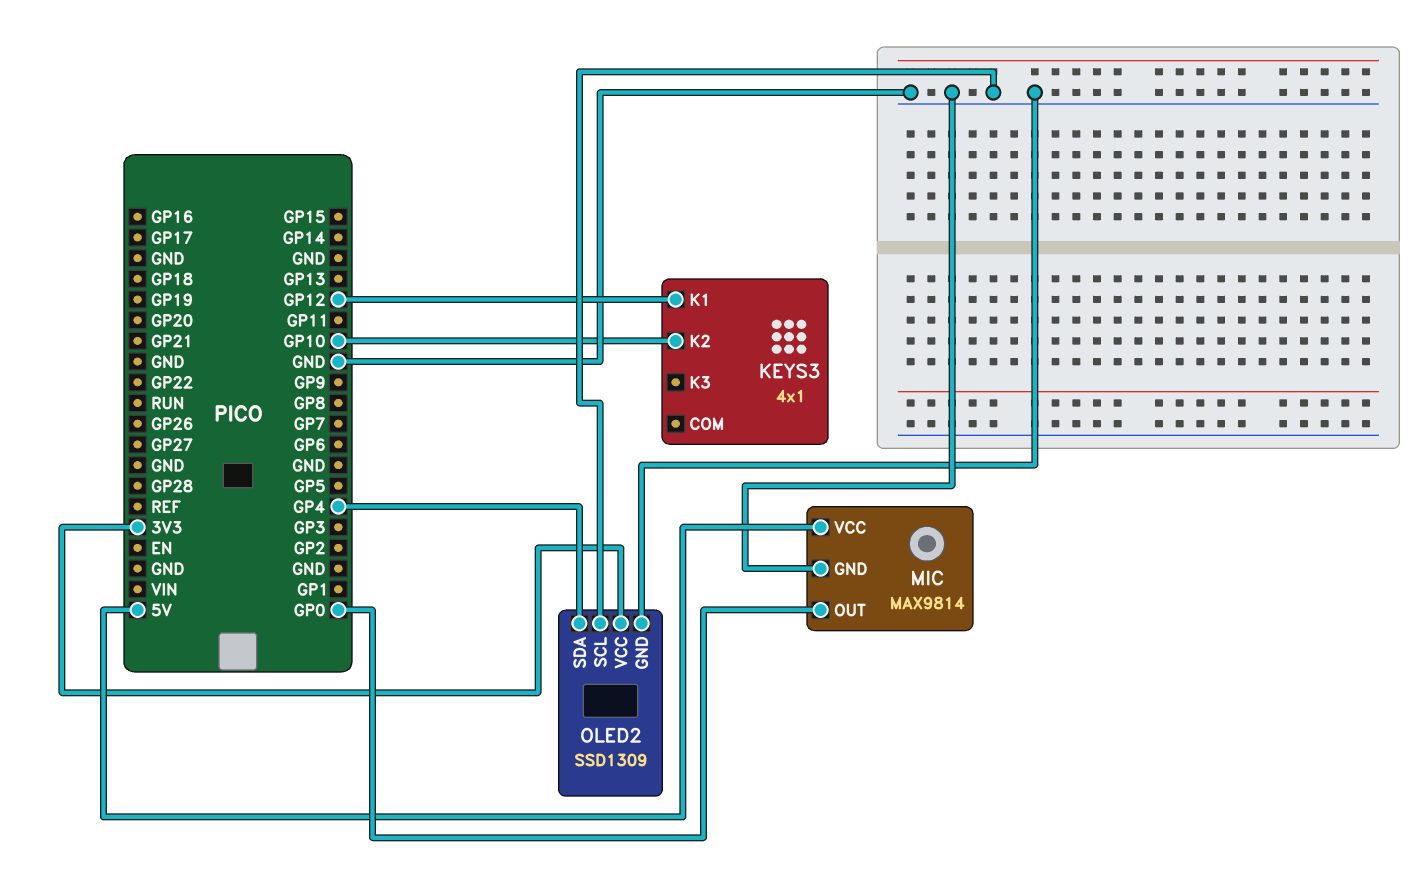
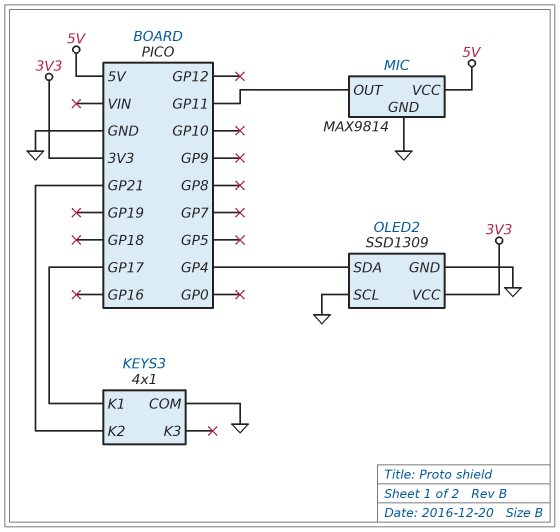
KEYS3 pin COM: none -> GND
KEYS3 pin K1: GP12 -> GP17
KEYS3 pin K2: GP10 -> GP21
MIC pin OUT: GP0 -> GP11

